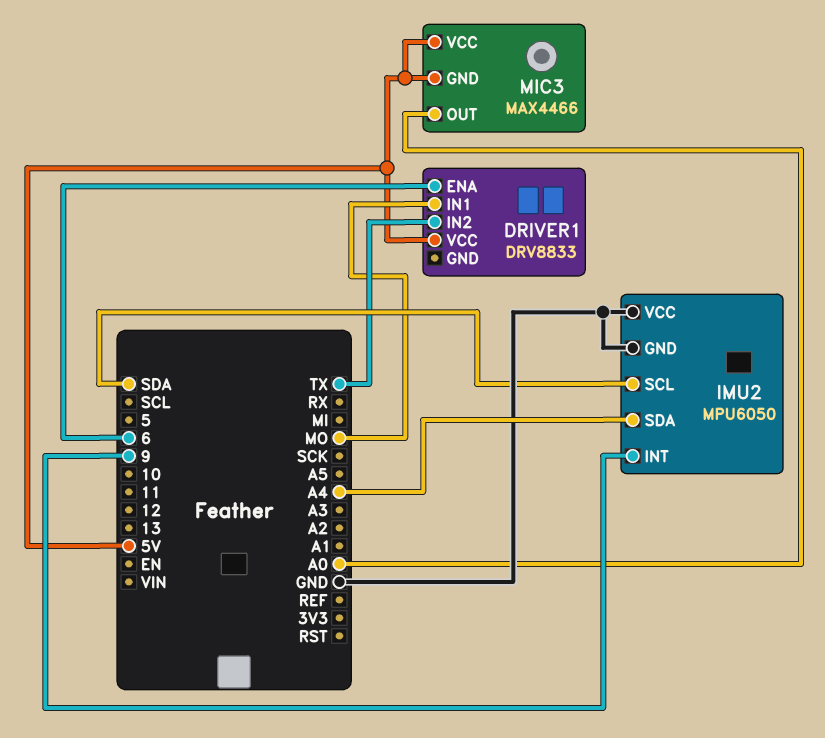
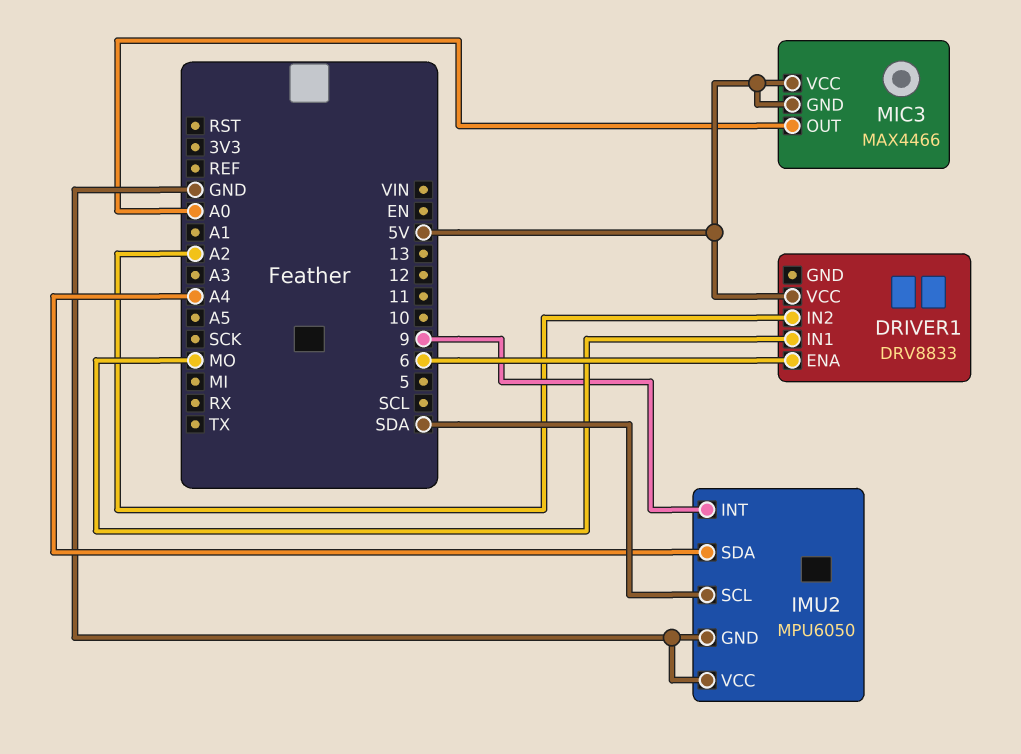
DRIVER1 pin IN2: TX -> A2

